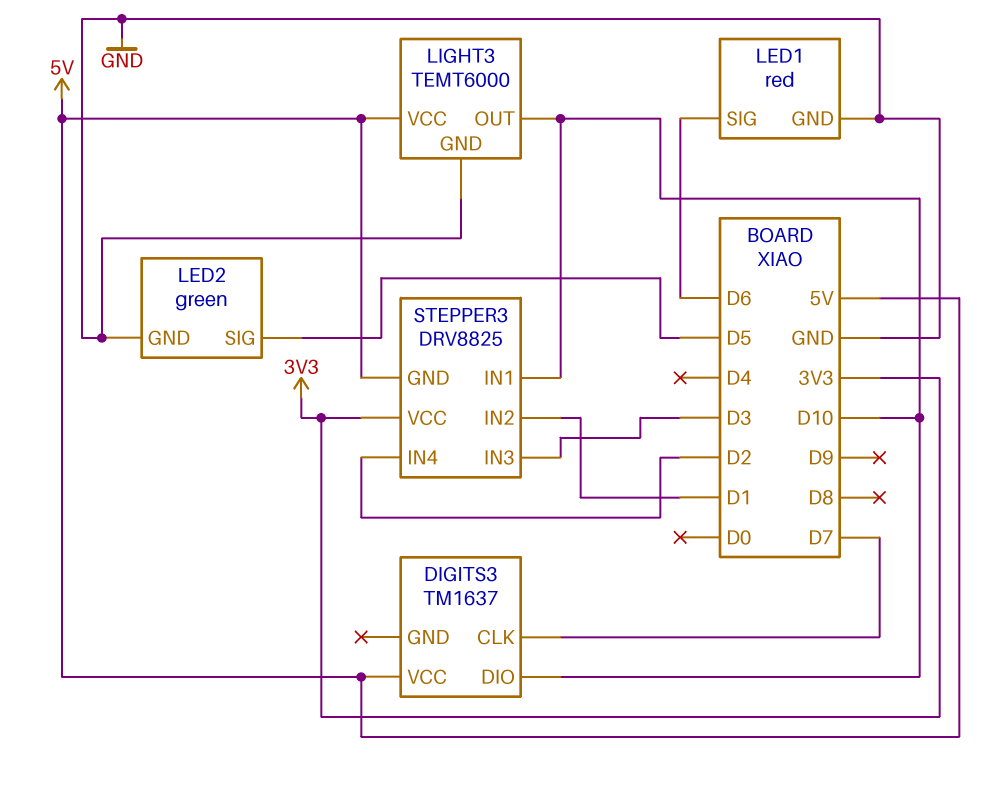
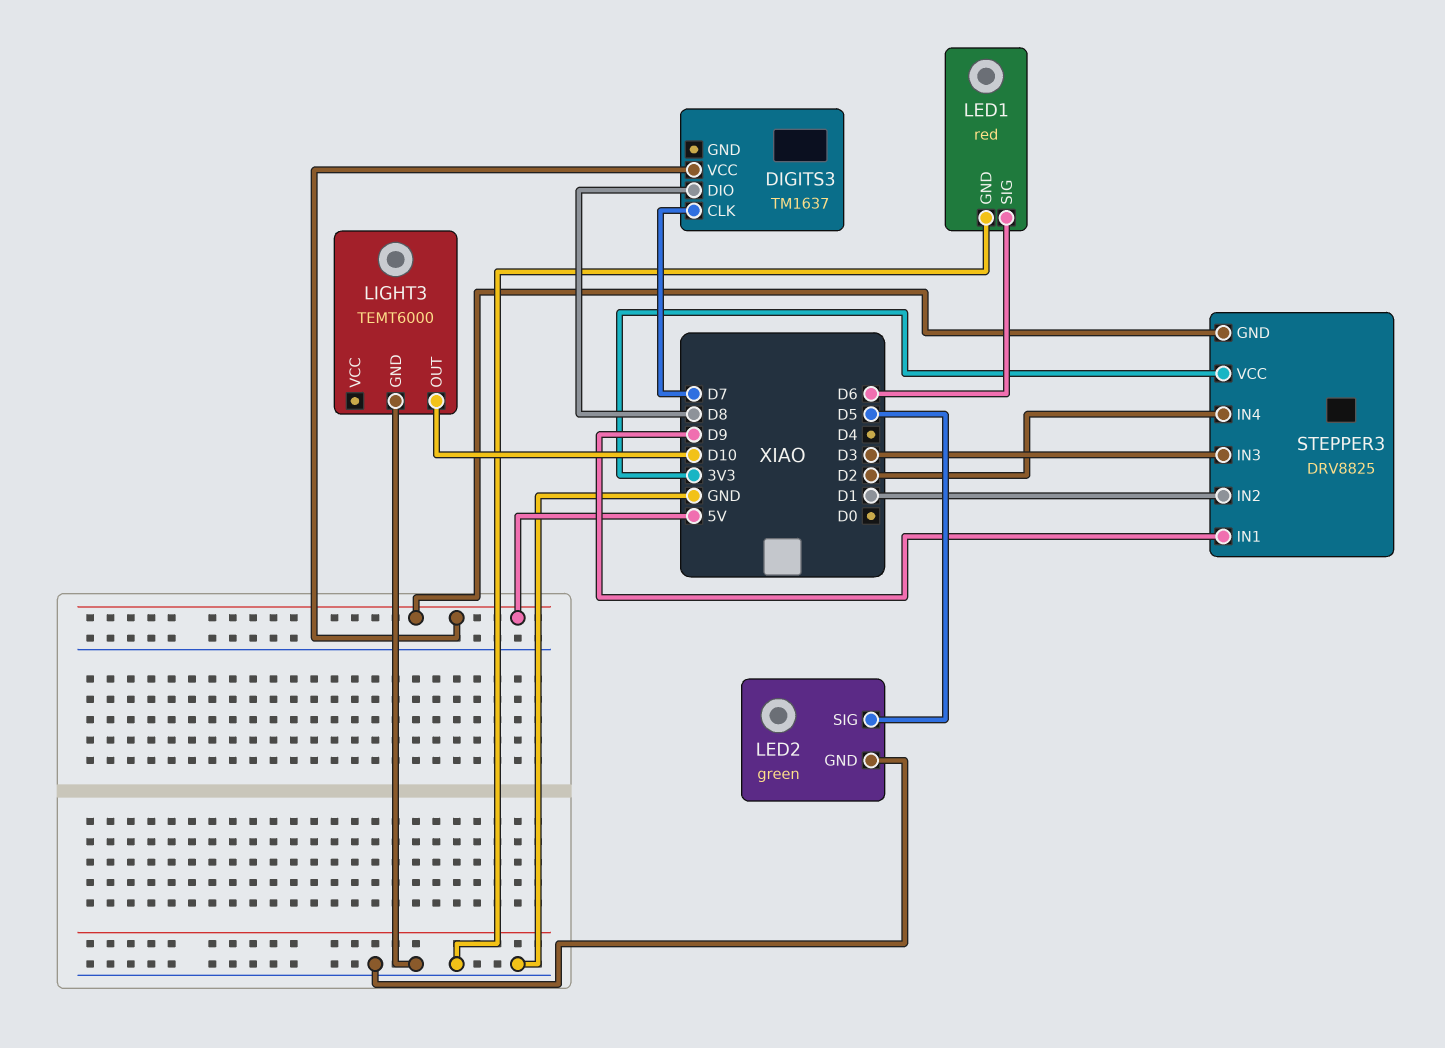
DIGITS3 pin DIO: D10 -> D8
LIGHT3 pin VCC: 5V -> none
STEPPER3 pin IN1: D10 -> D9

